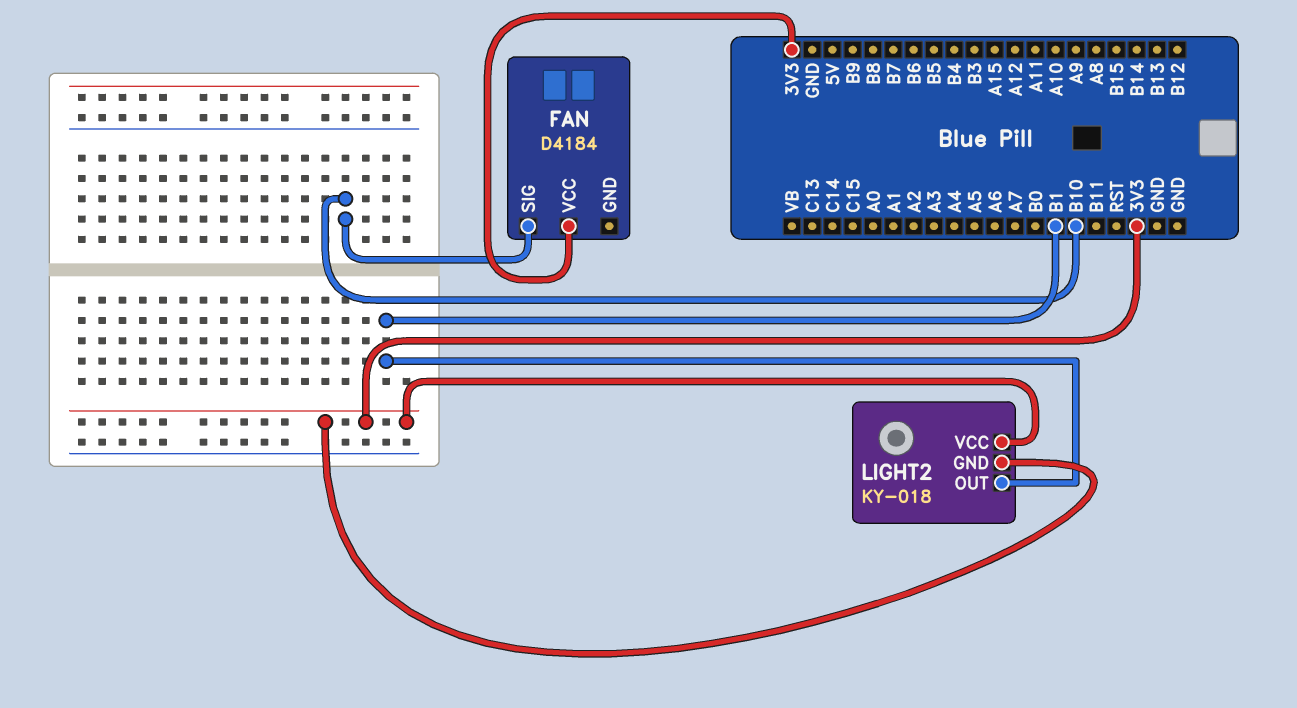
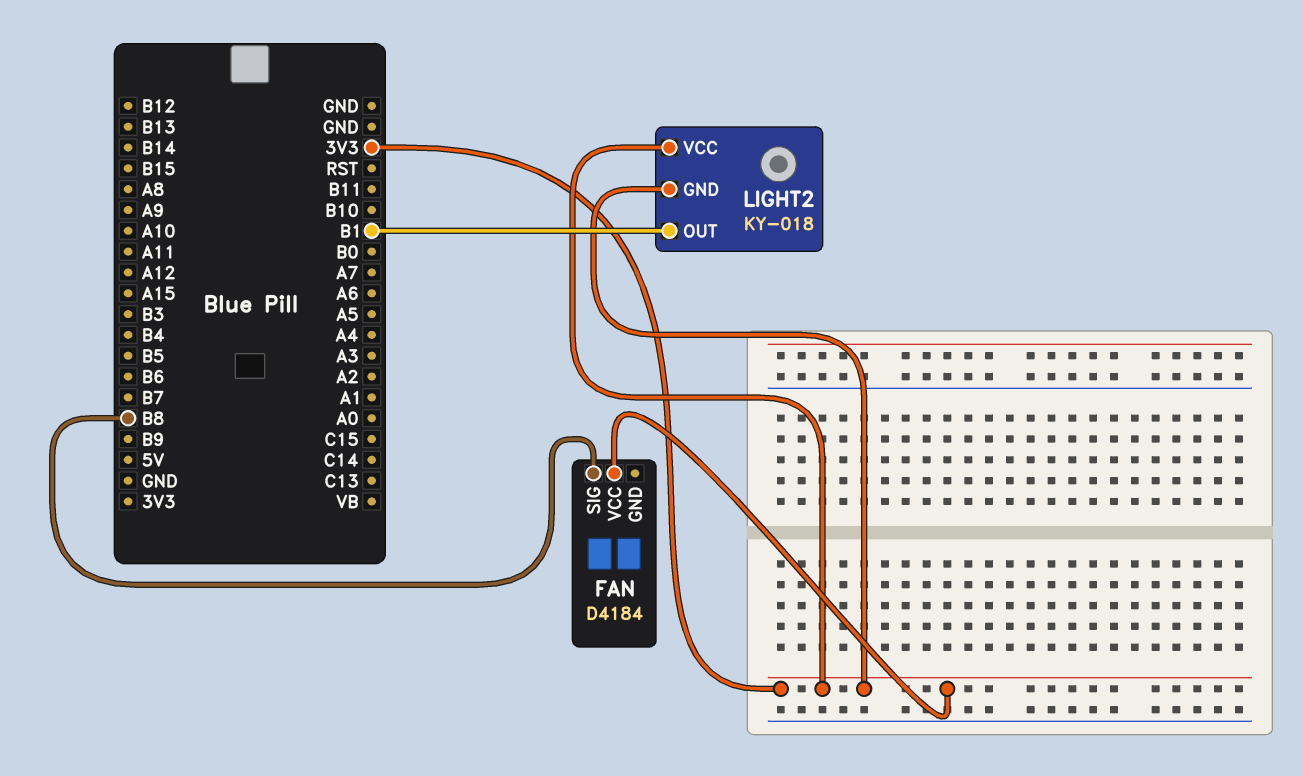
FAN pin SIG: B10 -> B8

